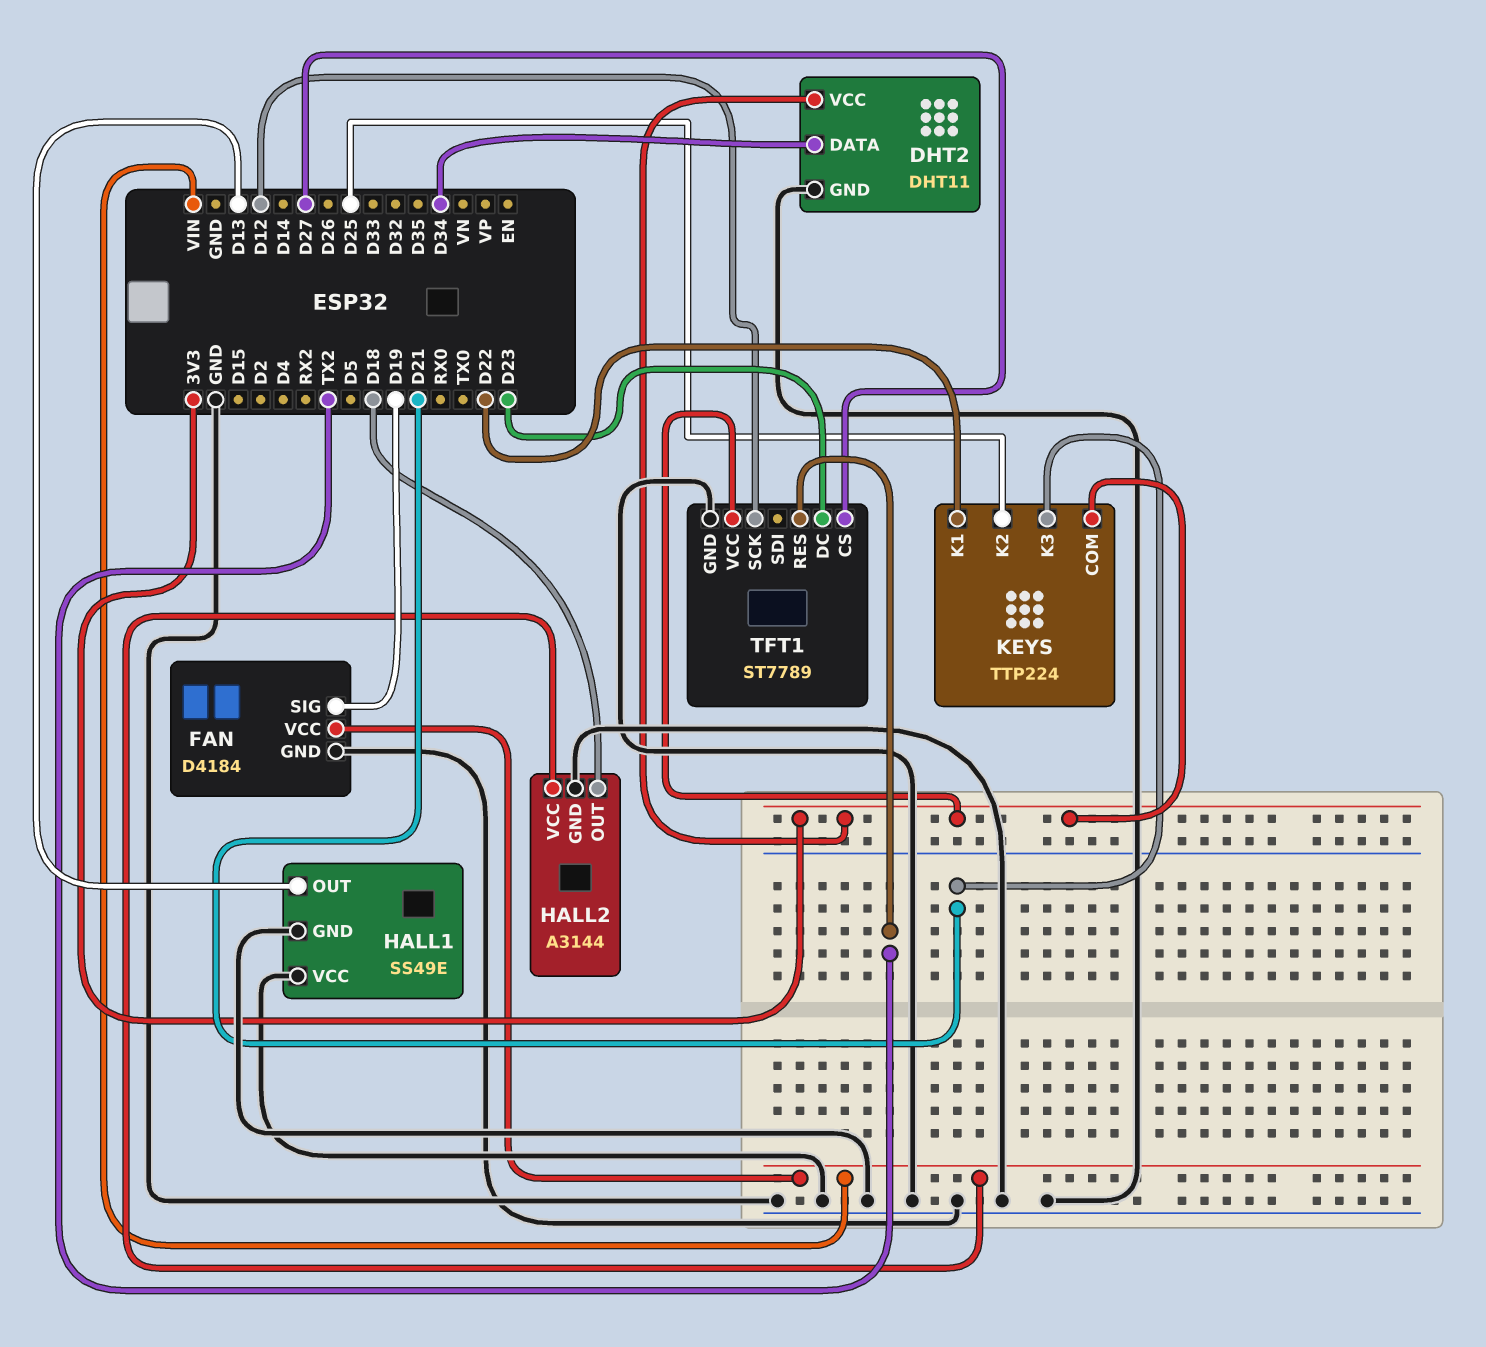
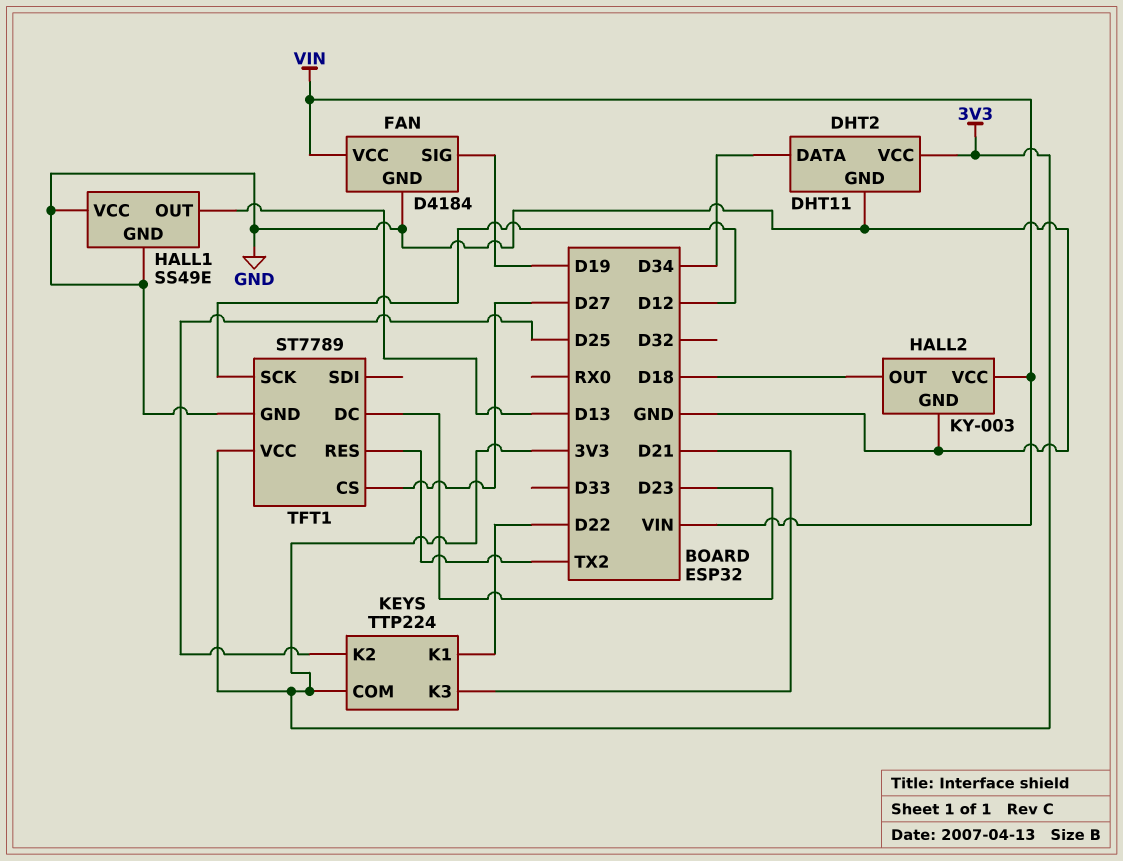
HALL2: A3144 -> KY-003

